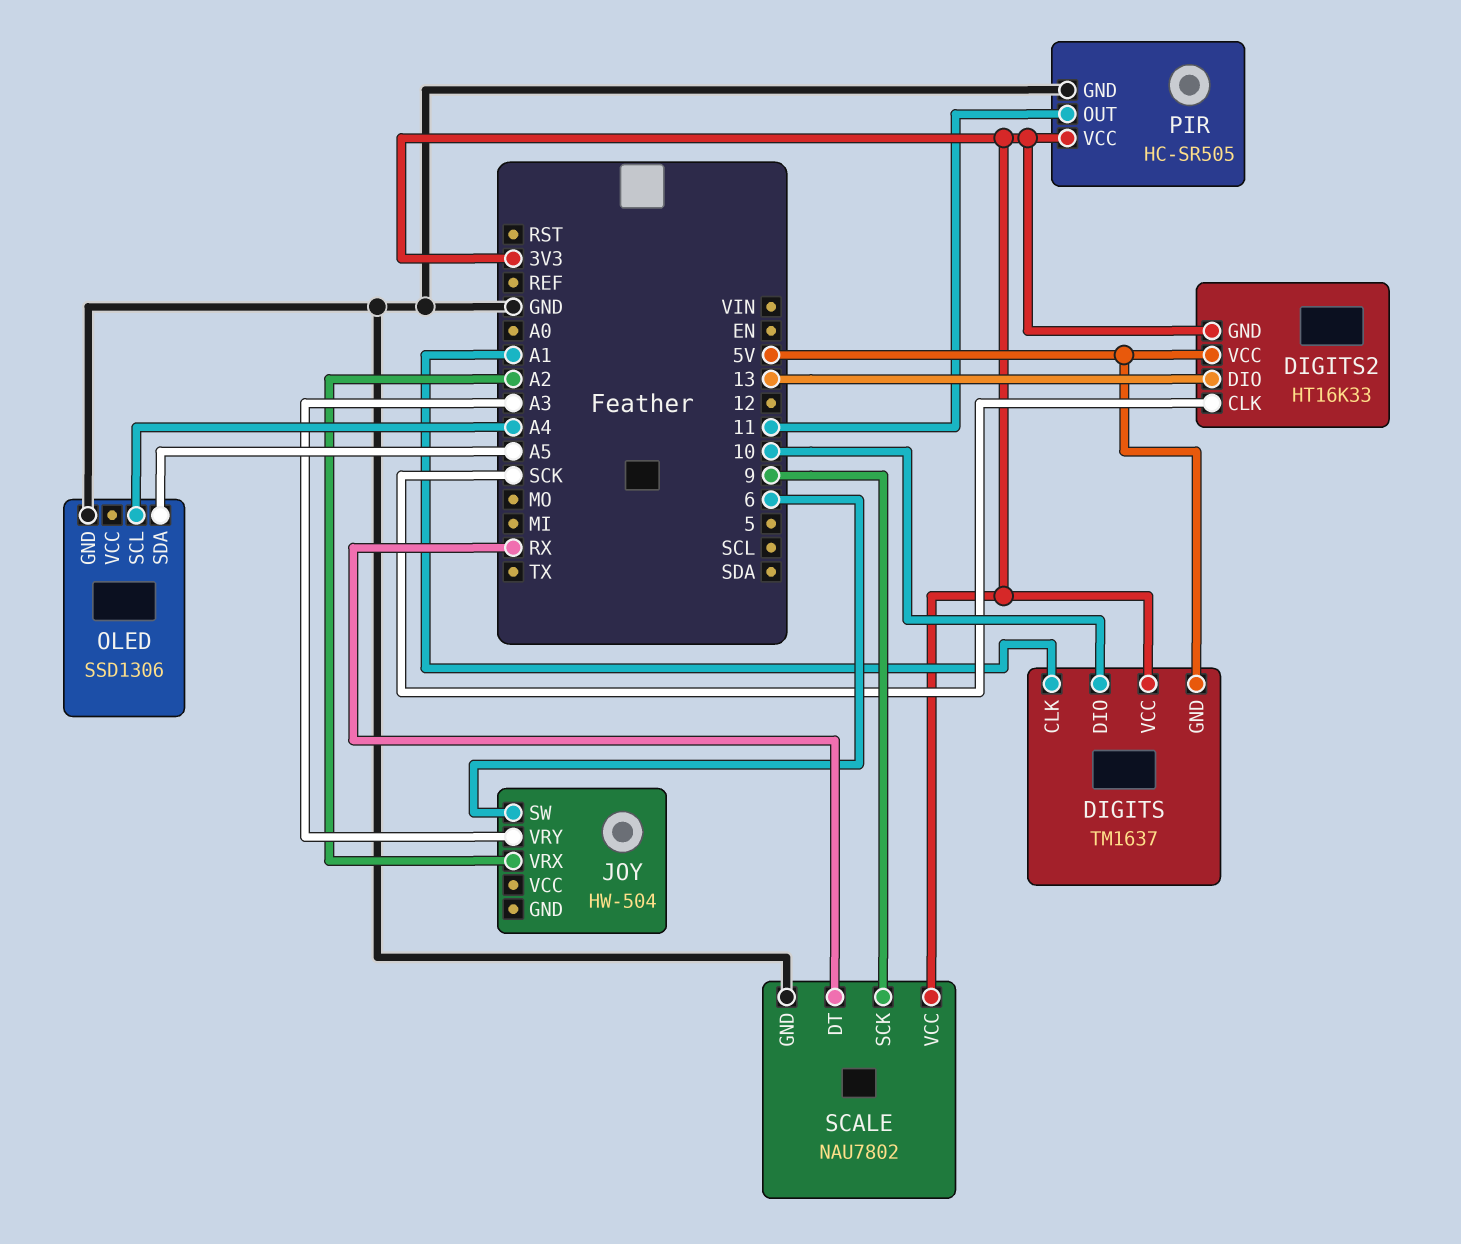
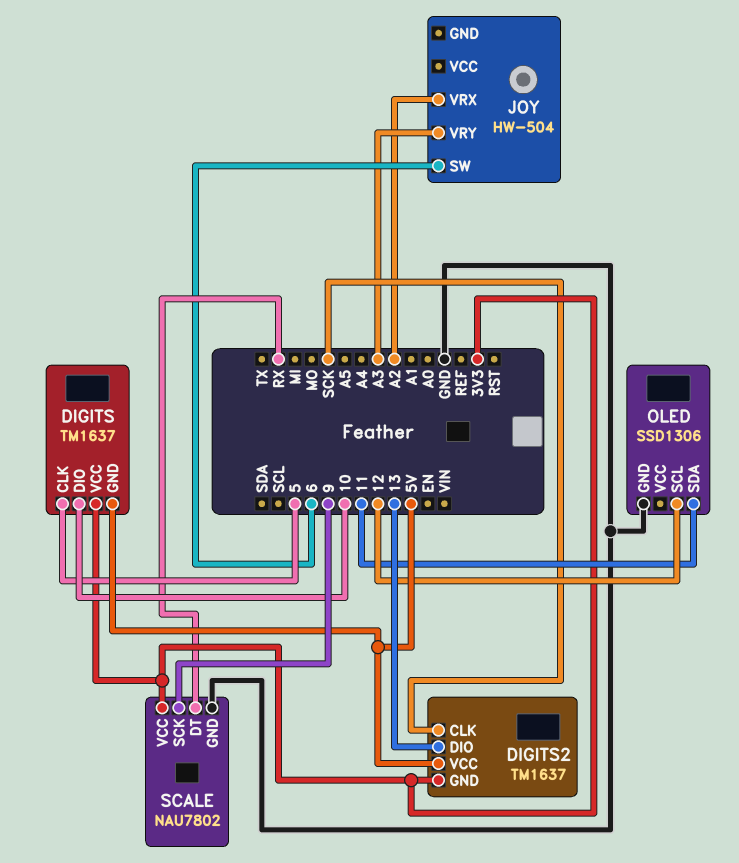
DIGITS pin CLK: A1 -> 5
DIGITS2: HT16K33 -> TM1637
OLED pin SCL: A4 -> 12
OLED pin SDA: A5 -> 11
PIR: HC-SR505 -> none
PIR pin GND: GND -> none
PIR pin OUT: 11 -> none
PIR pin VCC: 3V3 -> none

